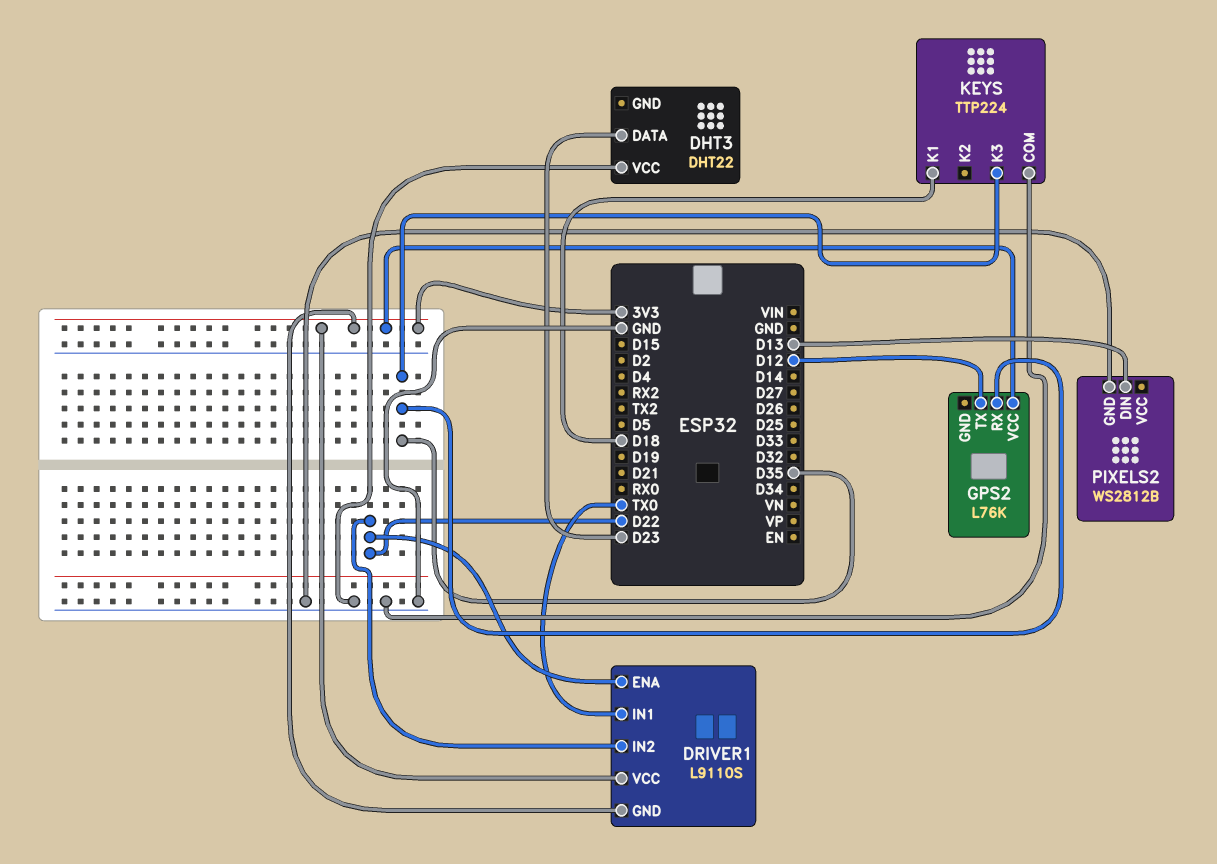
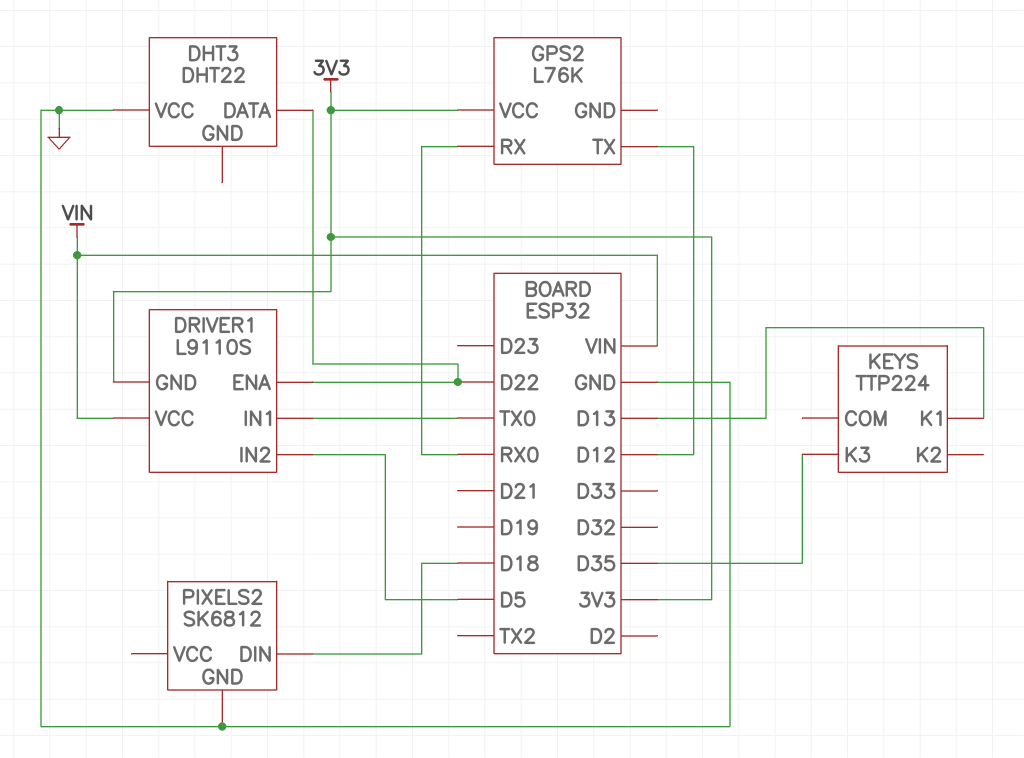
DHT3 pin DATA: D23 -> D22
DRIVER1 pin IN2: D22 -> D5
DRIVER1 pin VCC: 3V3 -> VIN
GPS2 pin RX: D35 -> RX0
KEYS pin COM: GND -> none
KEYS pin K1: D18 -> D13
PIXELS2: WS2812B -> SK6812
PIXELS2 pin DIN: D13 -> D18

